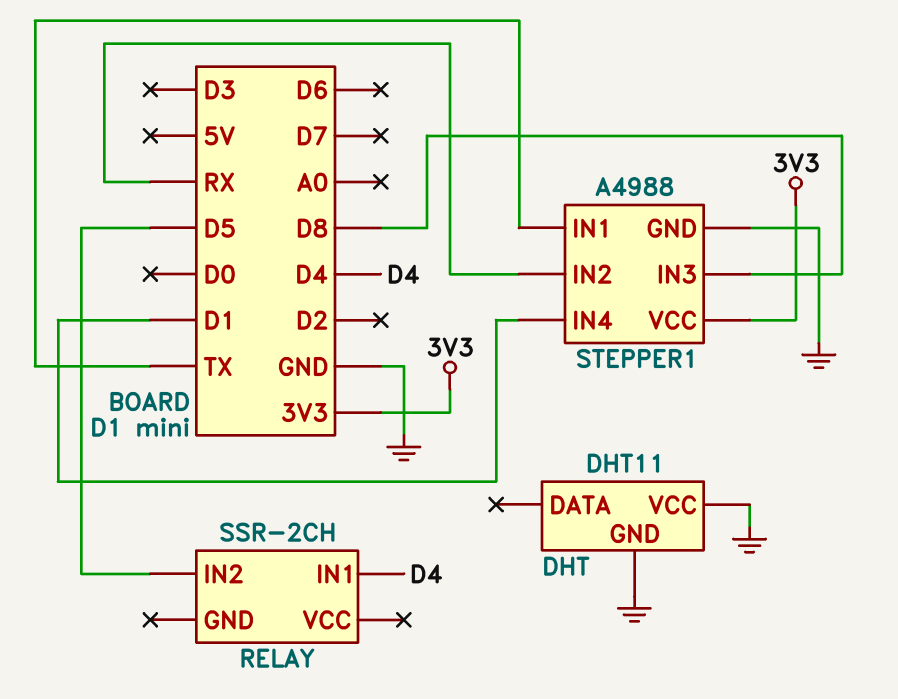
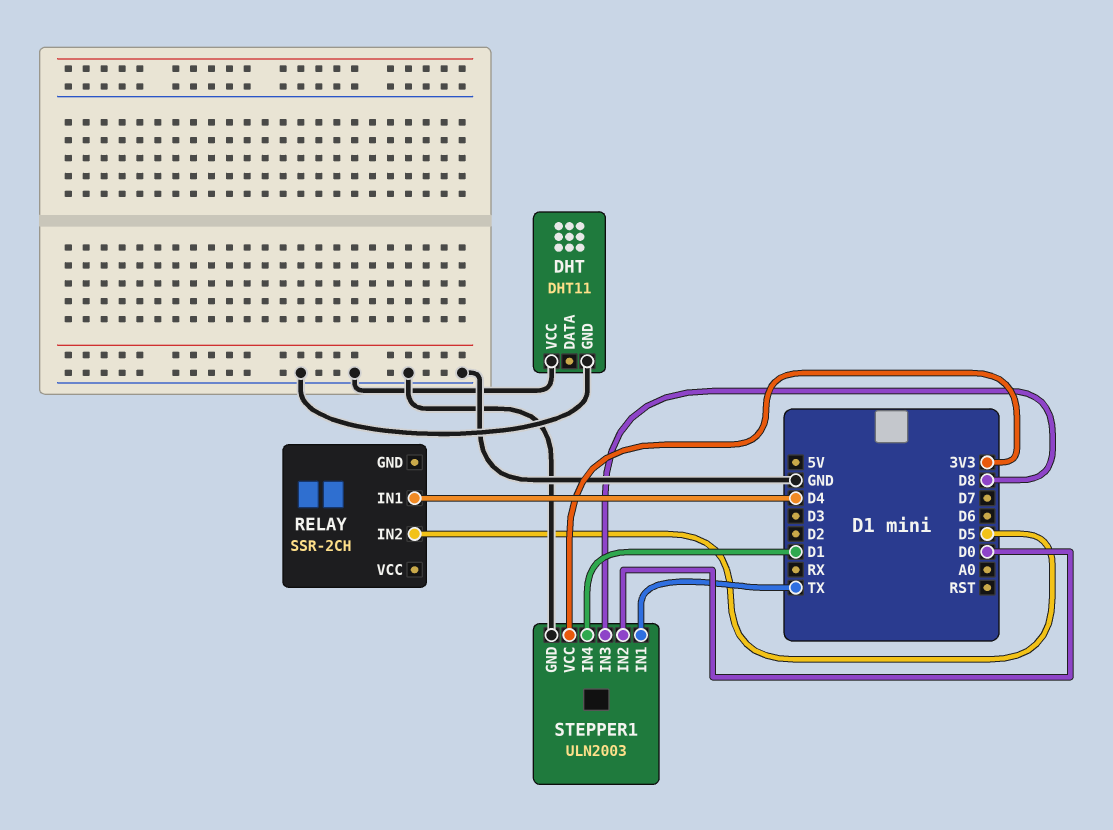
STEPPER1: A4988 -> ULN2003
STEPPER1 pin IN2: RX -> D0

